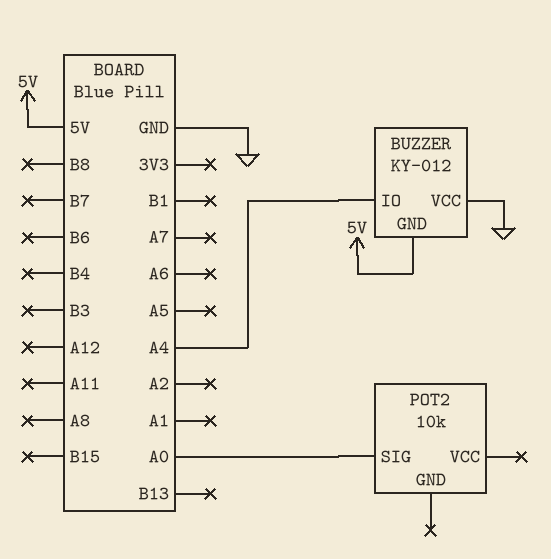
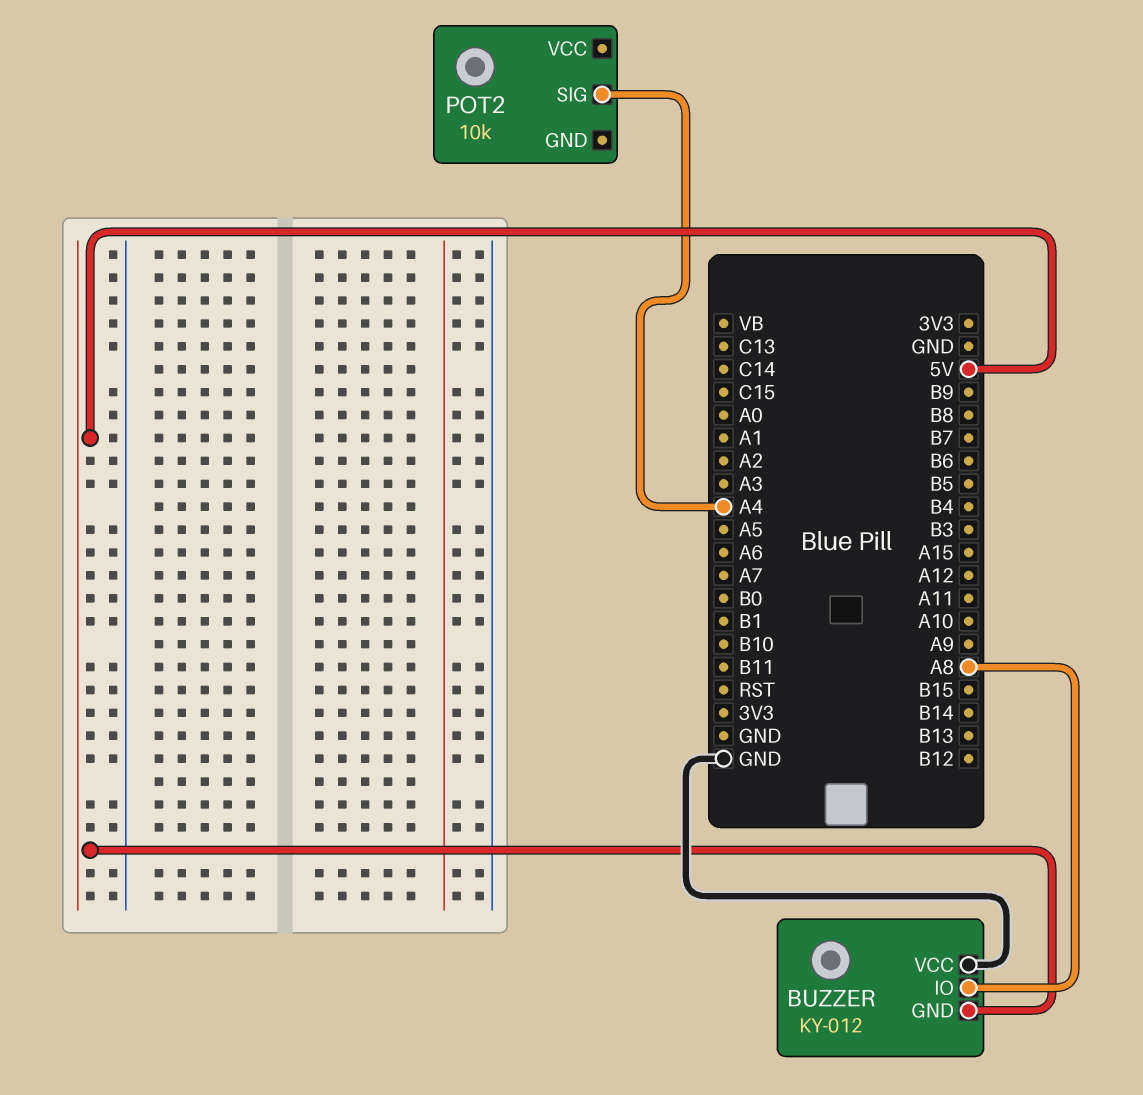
BUZZER pin IO: A4 -> A8
POT2 pin SIG: A0 -> A4

